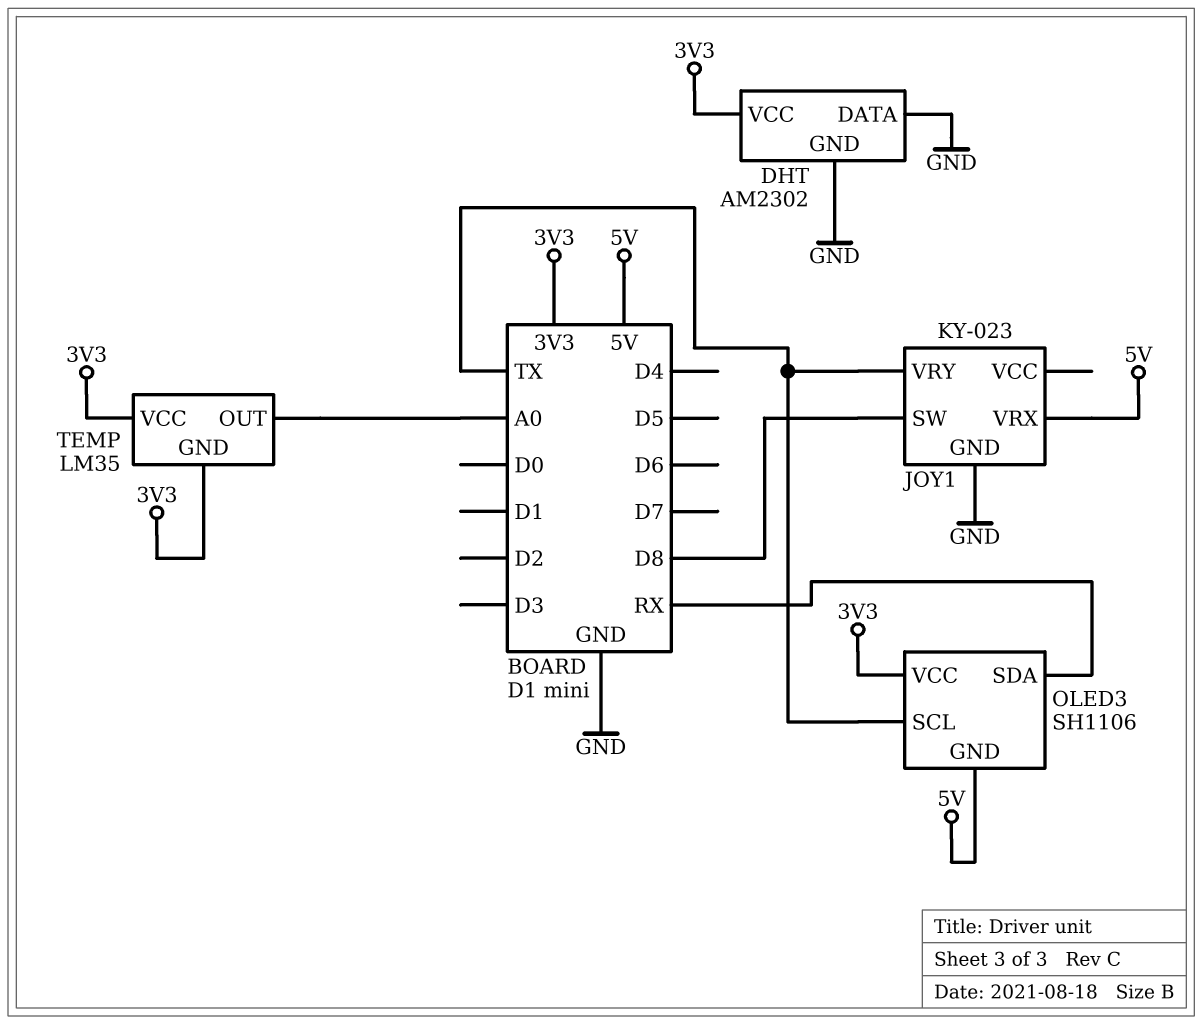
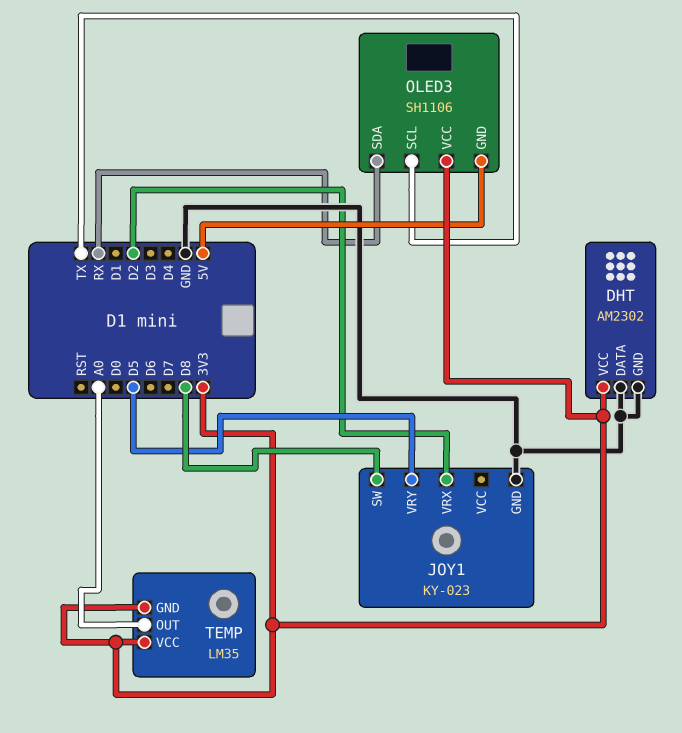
JOY1 pin VRX: 5V -> D2
JOY1 pin VRY: TX -> D5

